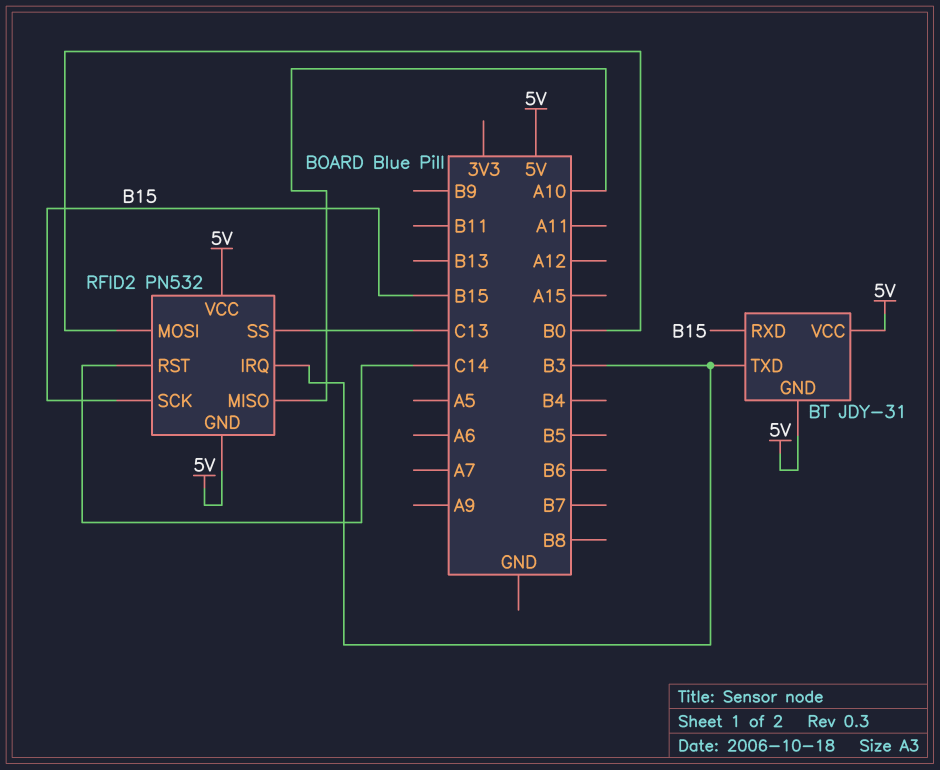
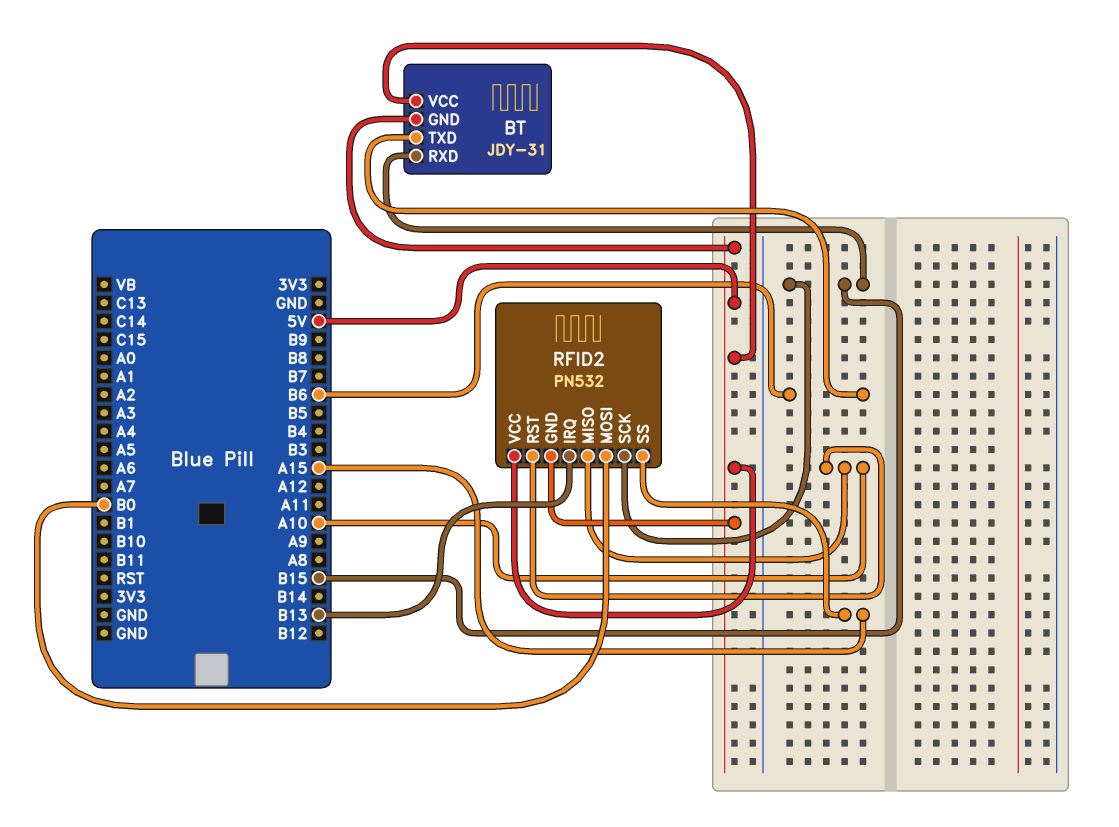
BT pin TXD: B3 -> B6
RFID2 pin IRQ: B3 -> B13
RFID2 pin RST: C14 -> A10
RFID2 pin SS: C13 -> A15

